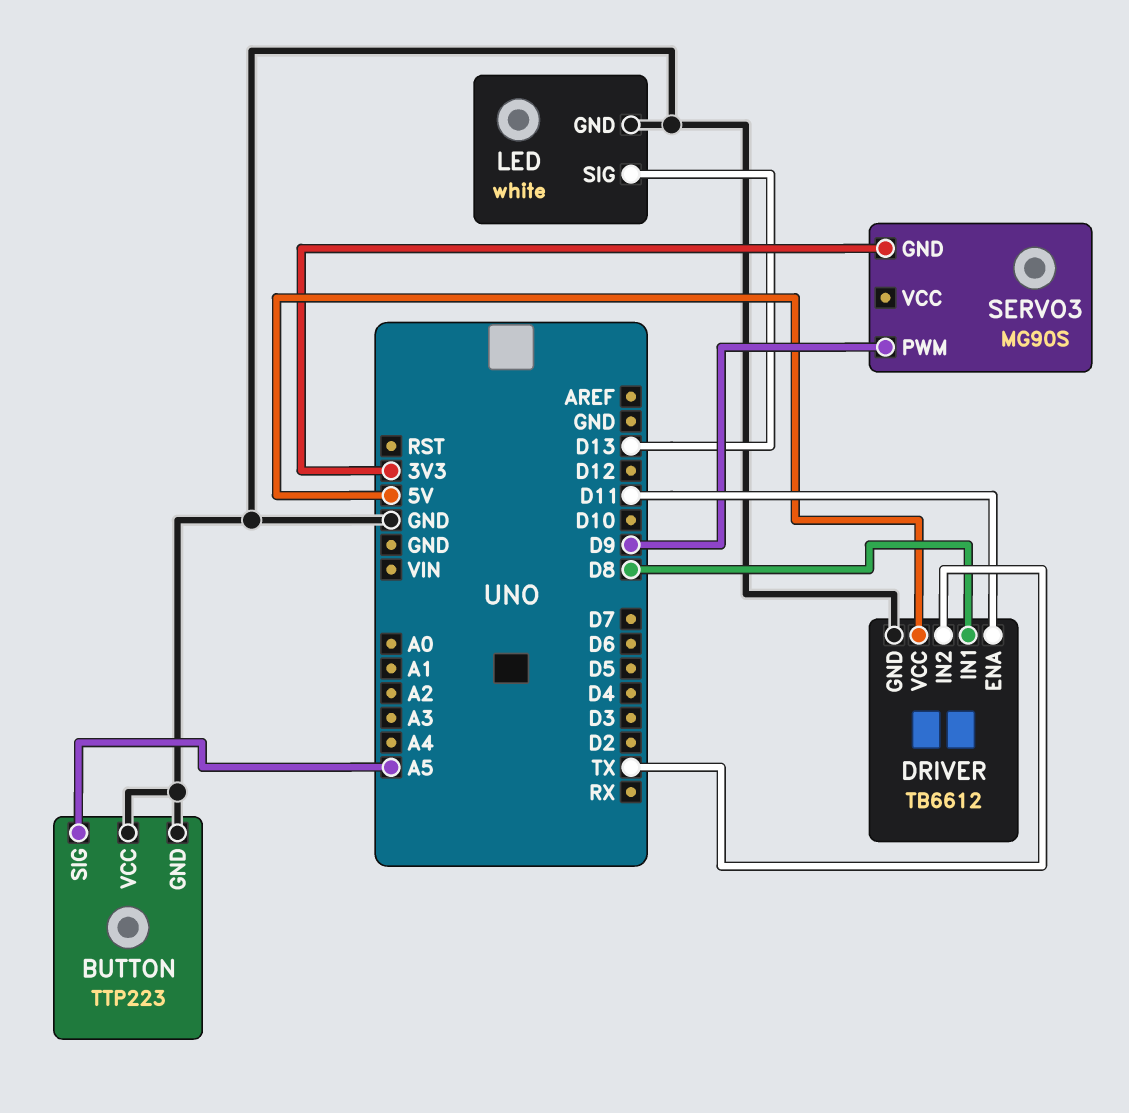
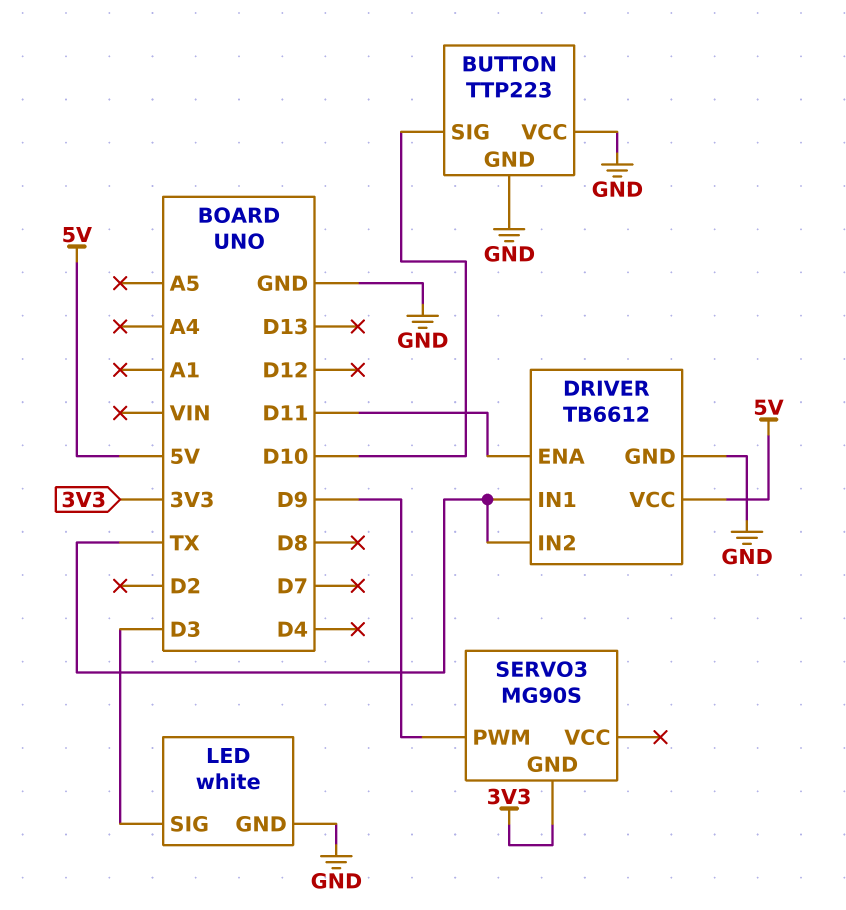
BUTTON pin SIG: A5 -> D10
DRIVER pin IN1: D8 -> TX
LED pin SIG: D13 -> D3

